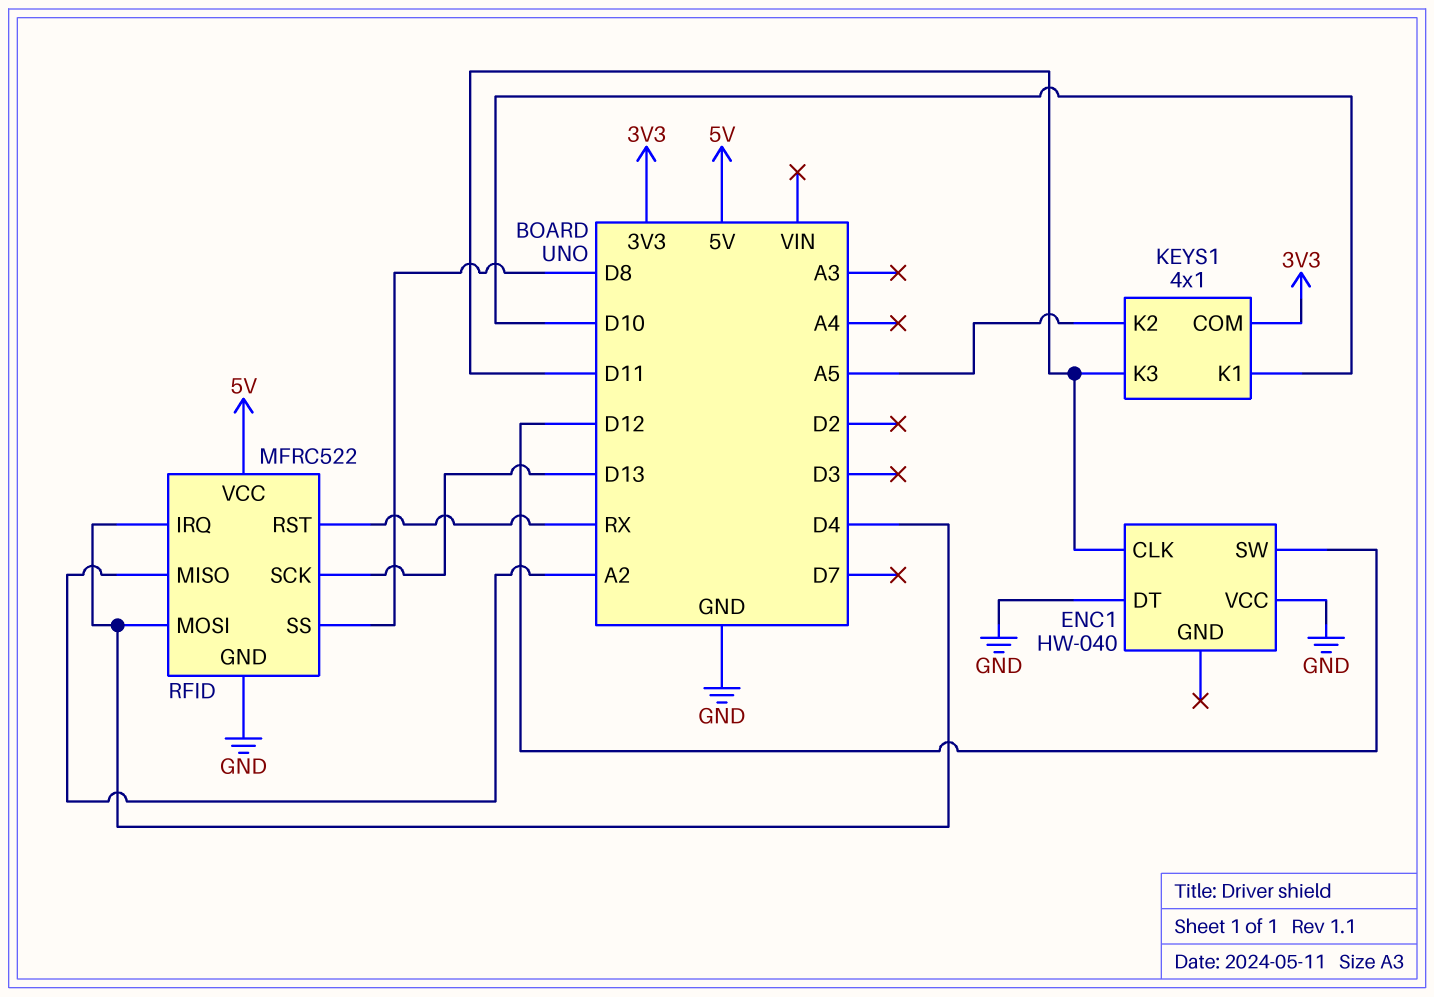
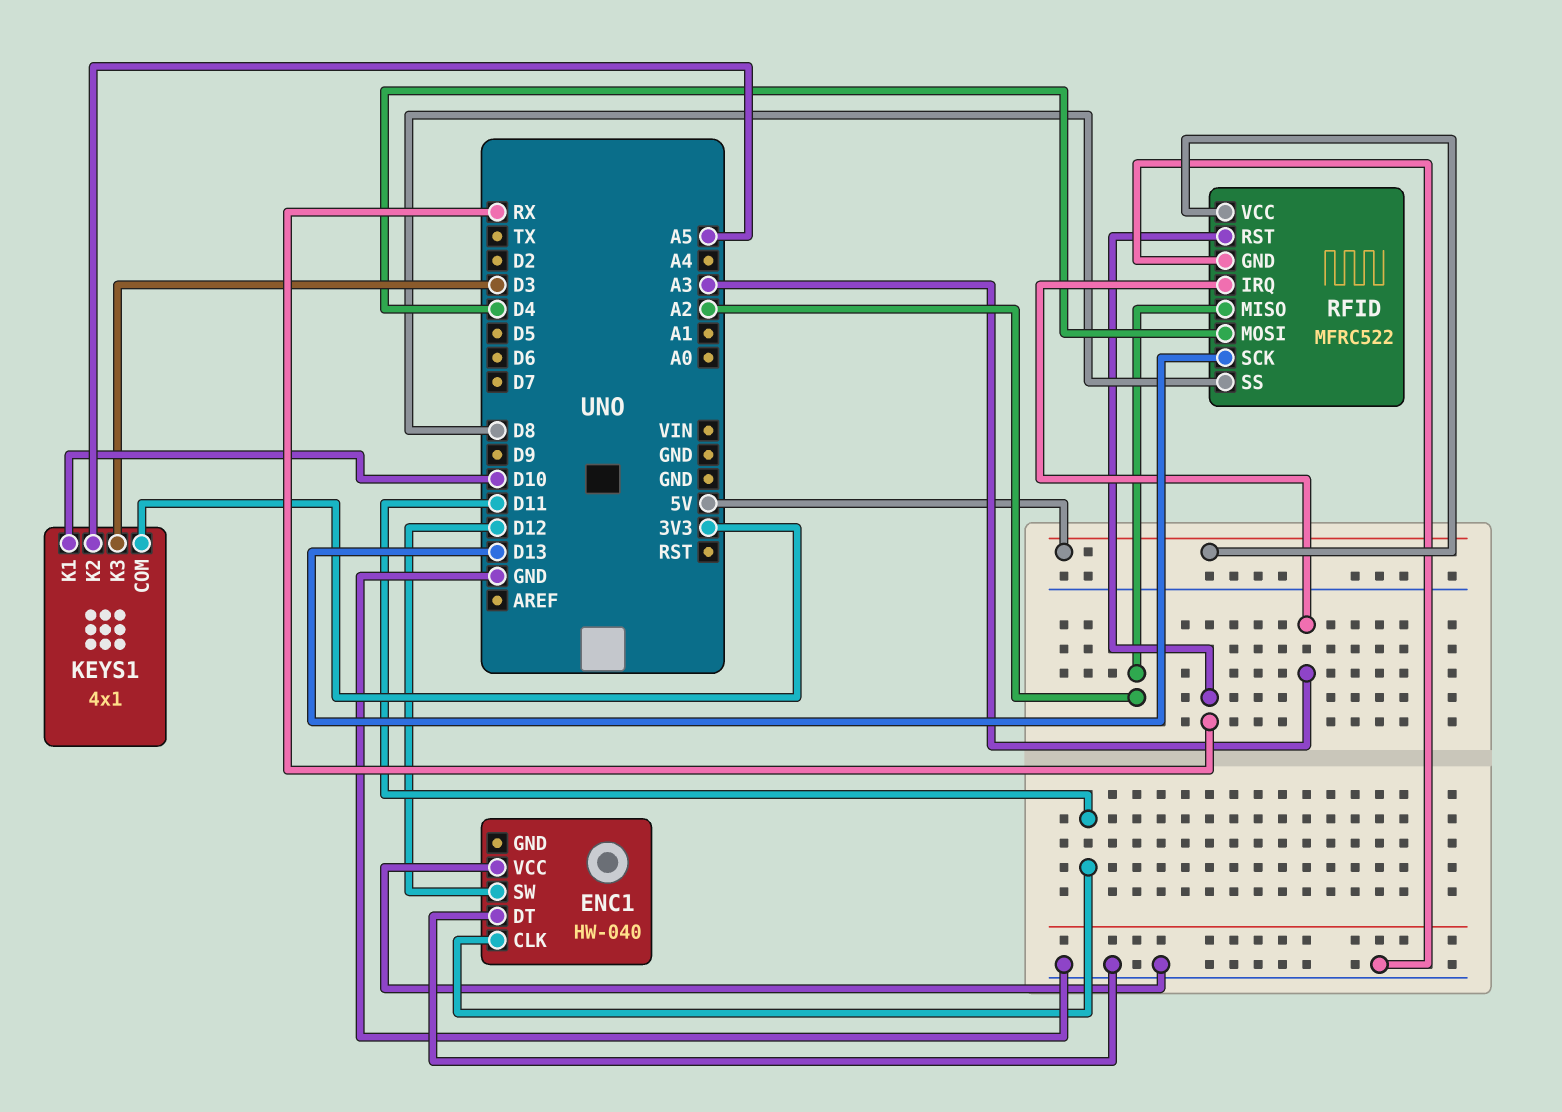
KEYS1 pin K3: D11 -> D3
RFID pin IRQ: D4 -> A3

